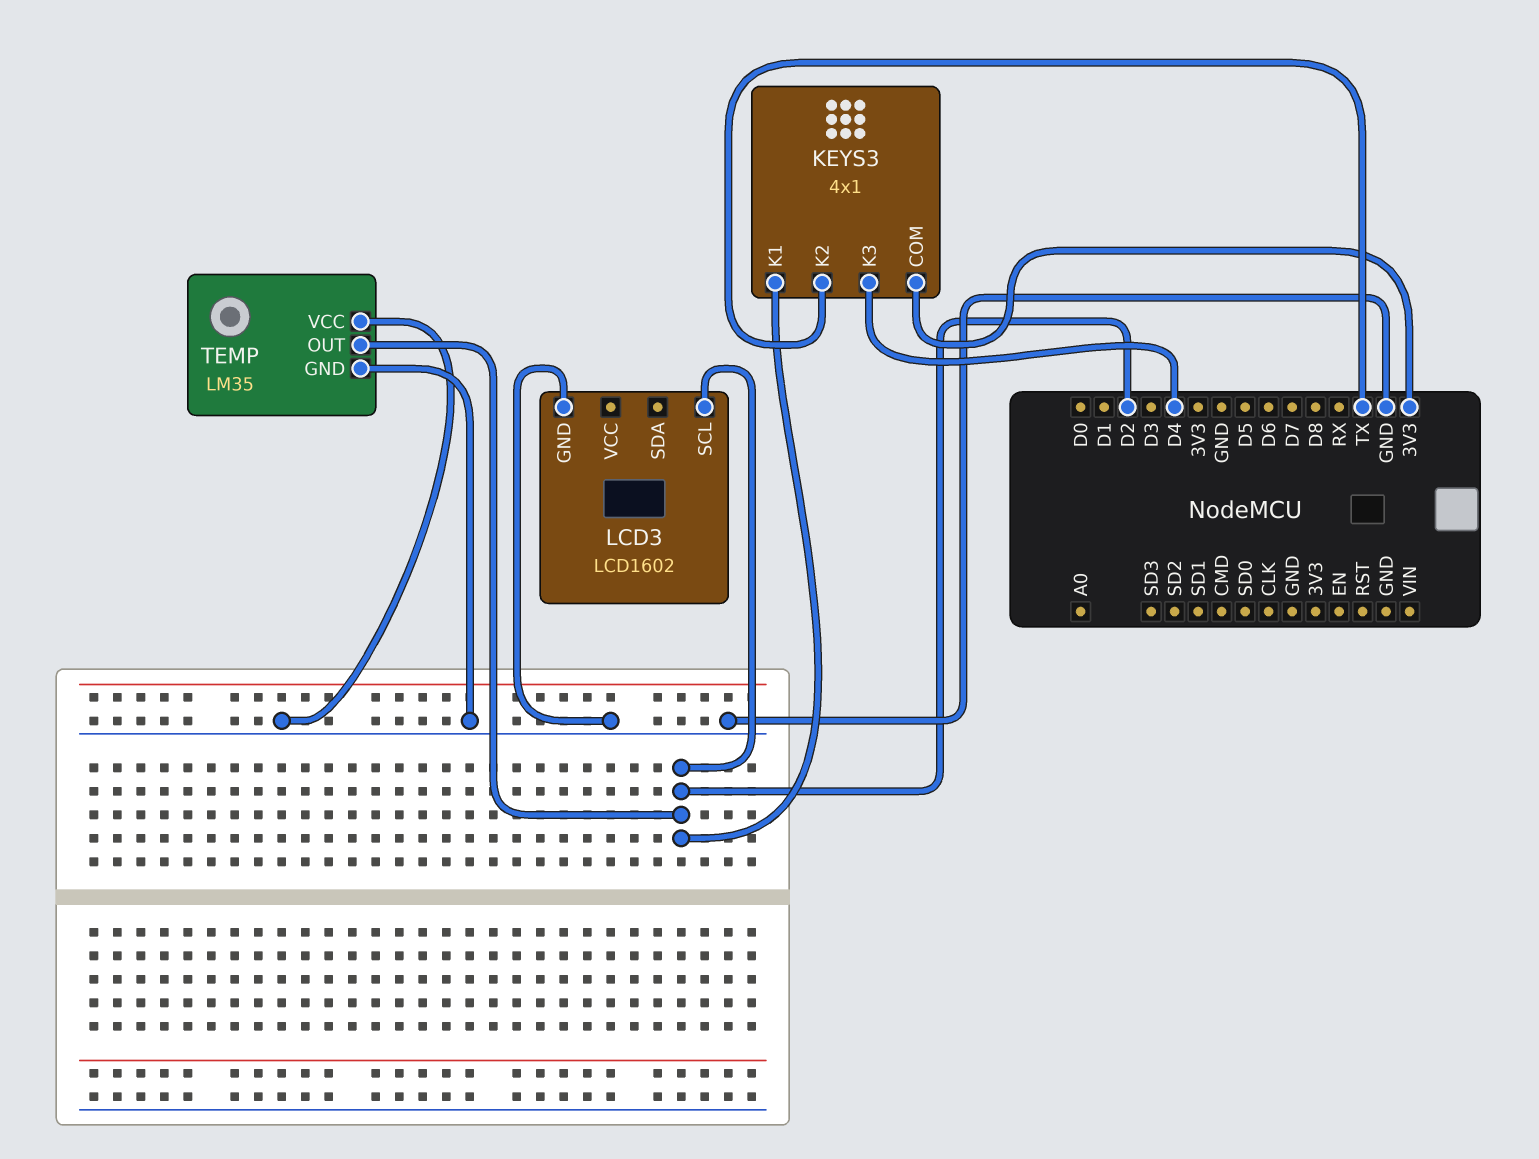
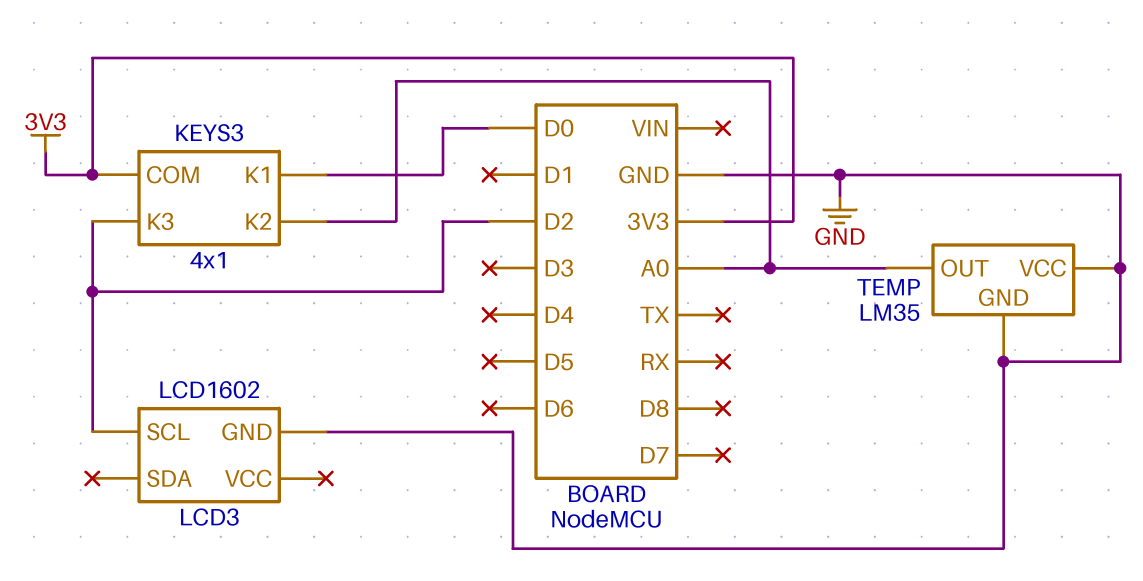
KEYS3 pin K1: D2 -> D0
KEYS3 pin K2: TX -> A0
KEYS3 pin K3: D4 -> D2
TEMP pin OUT: D2 -> A0

